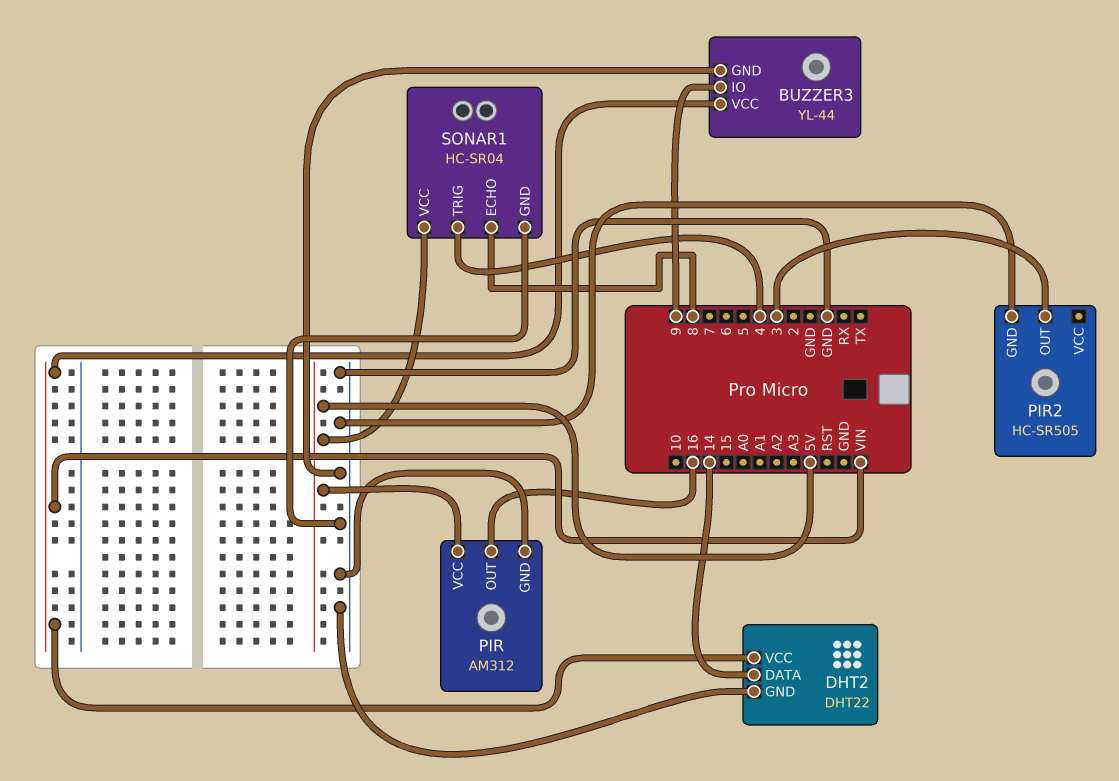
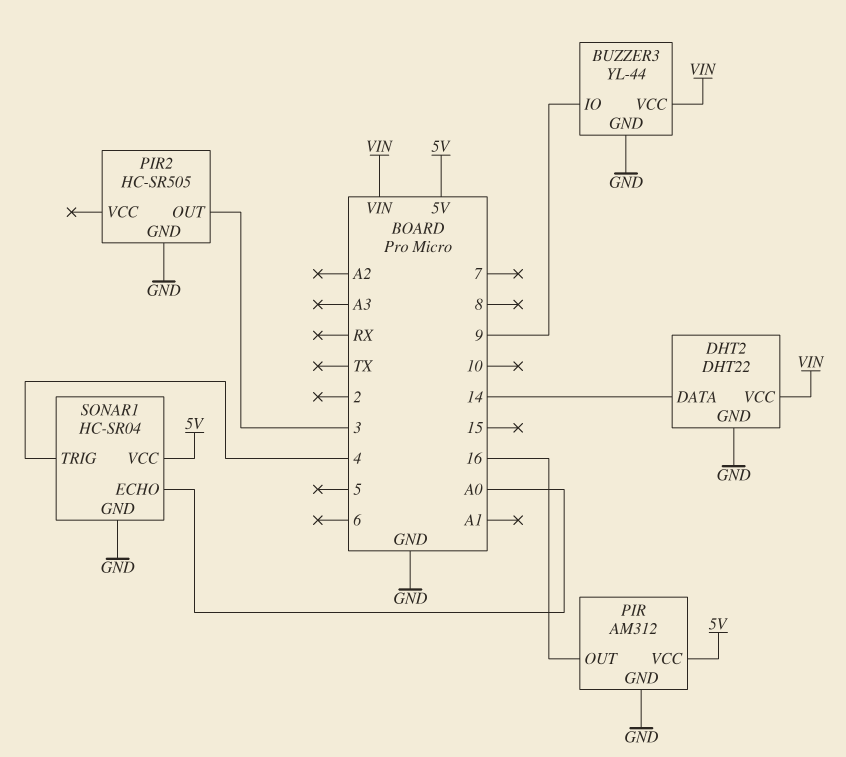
SONAR1 pin ECHO: 8 -> A0

